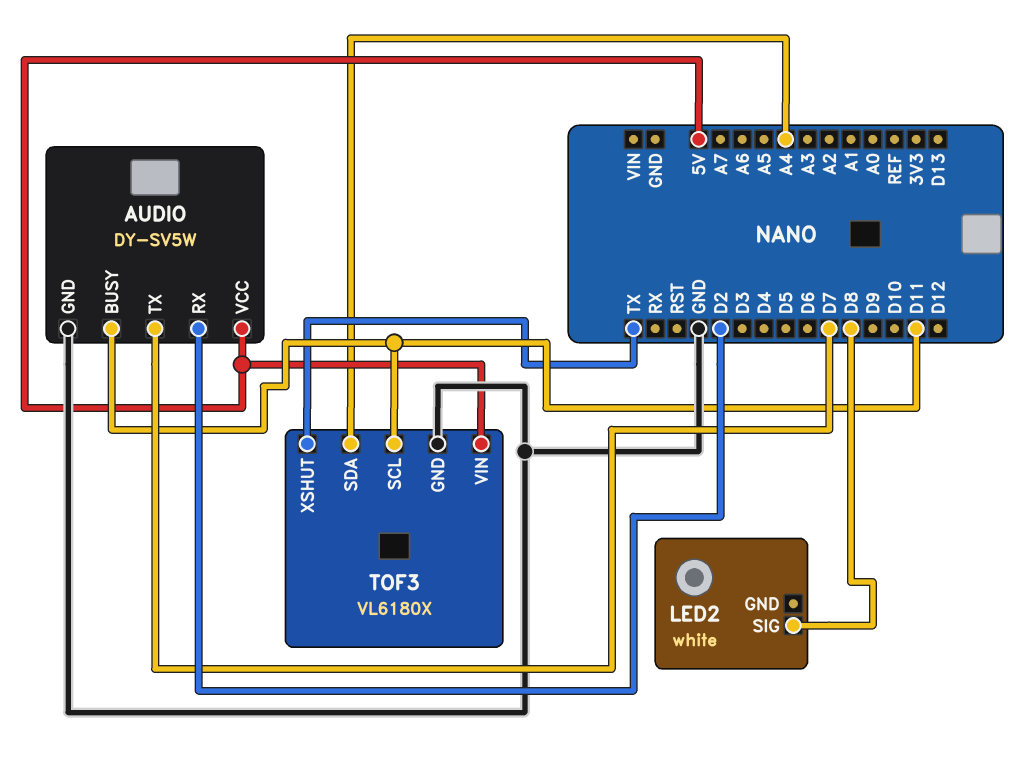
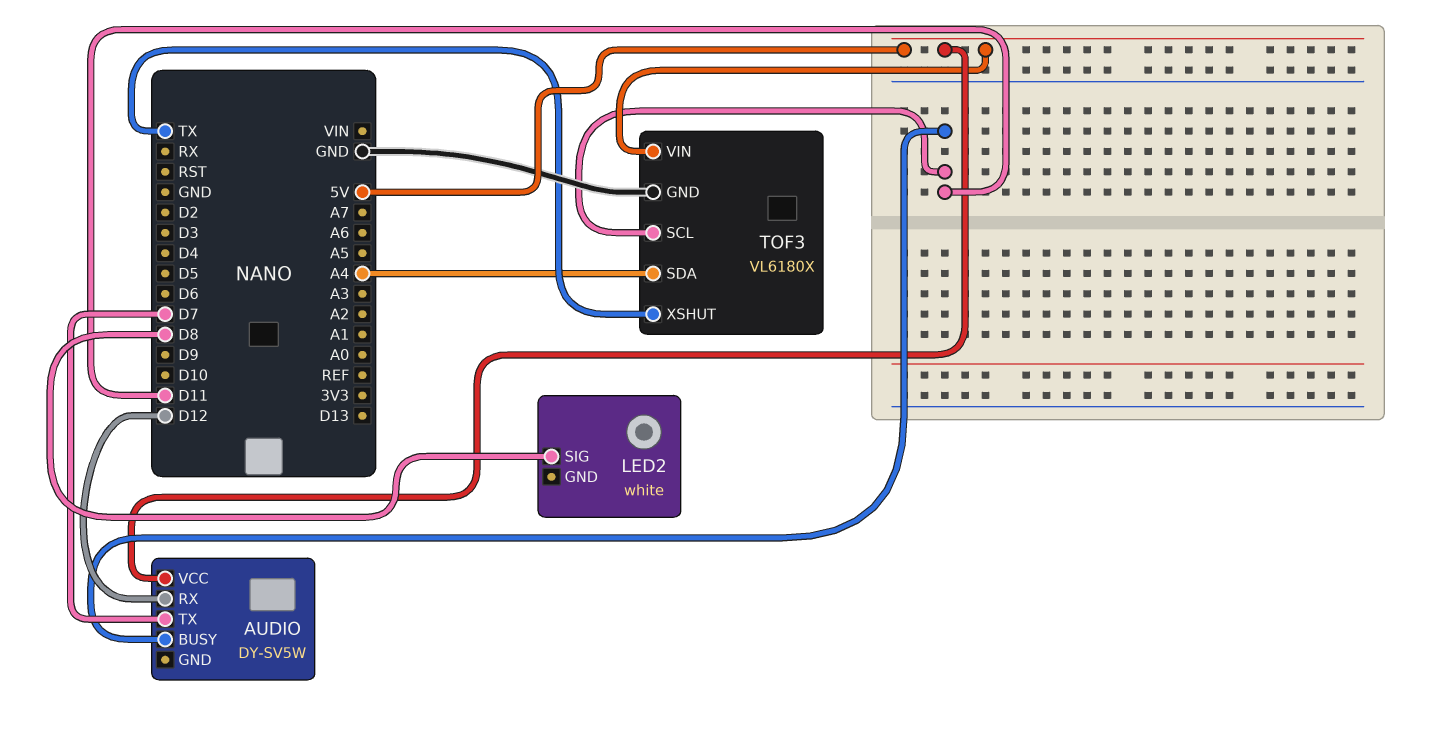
AUDIO pin GND: GND -> none
AUDIO pin RX: D2 -> D12

